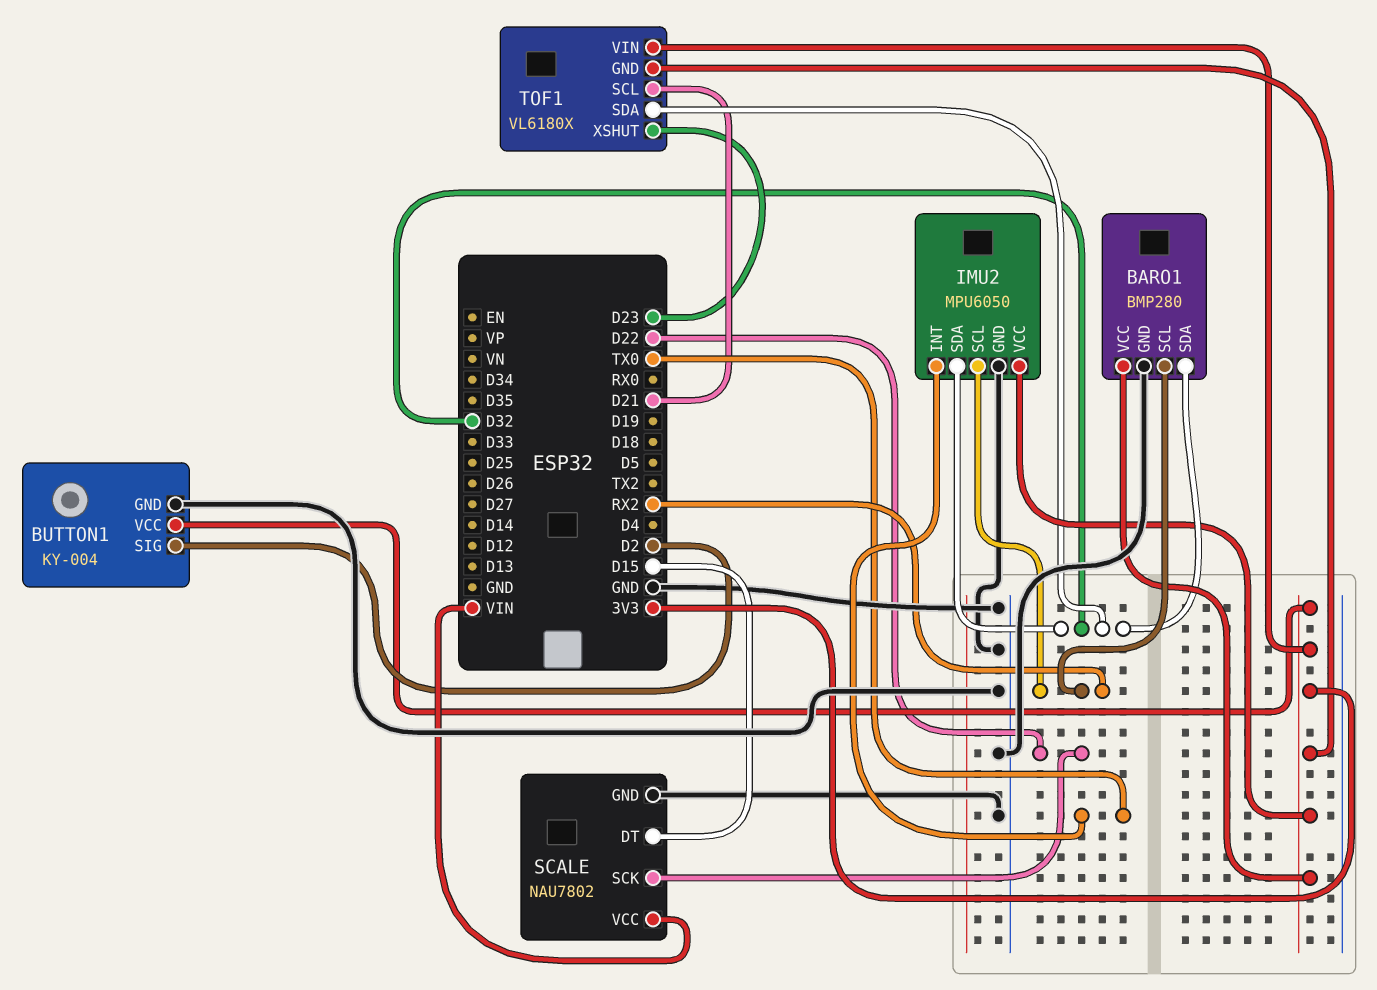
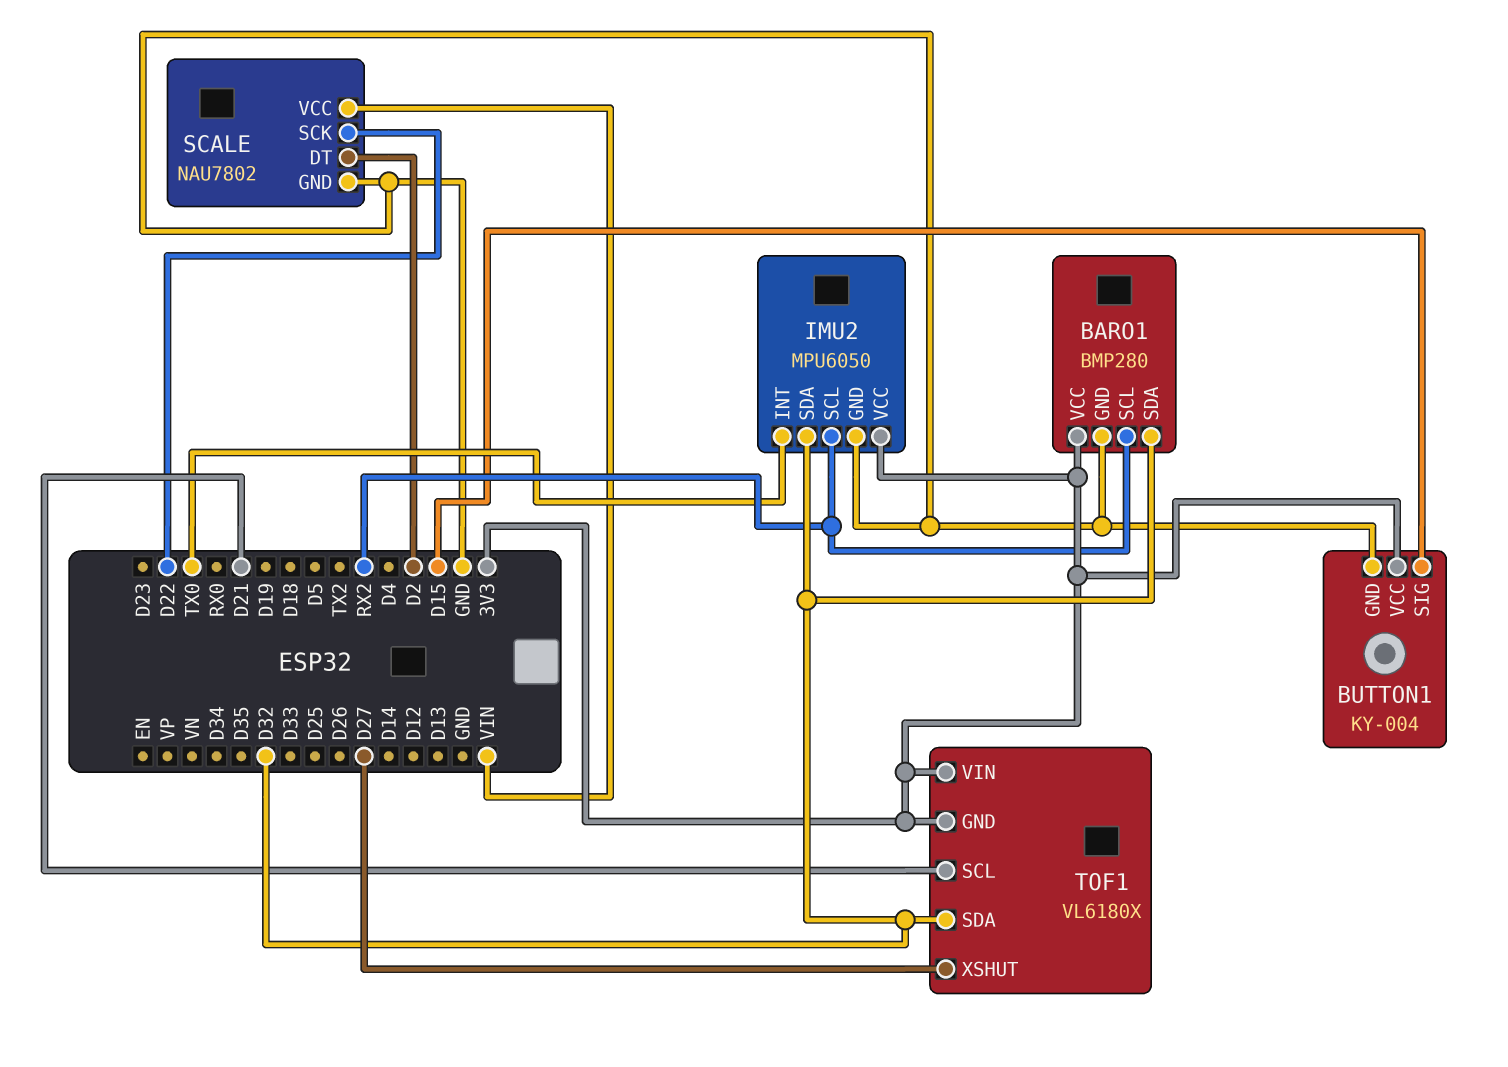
BUTTON1 pin SIG: D2 -> D15
SCALE pin DT: D15 -> D2
TOF1 pin XSHUT: D23 -> D27

